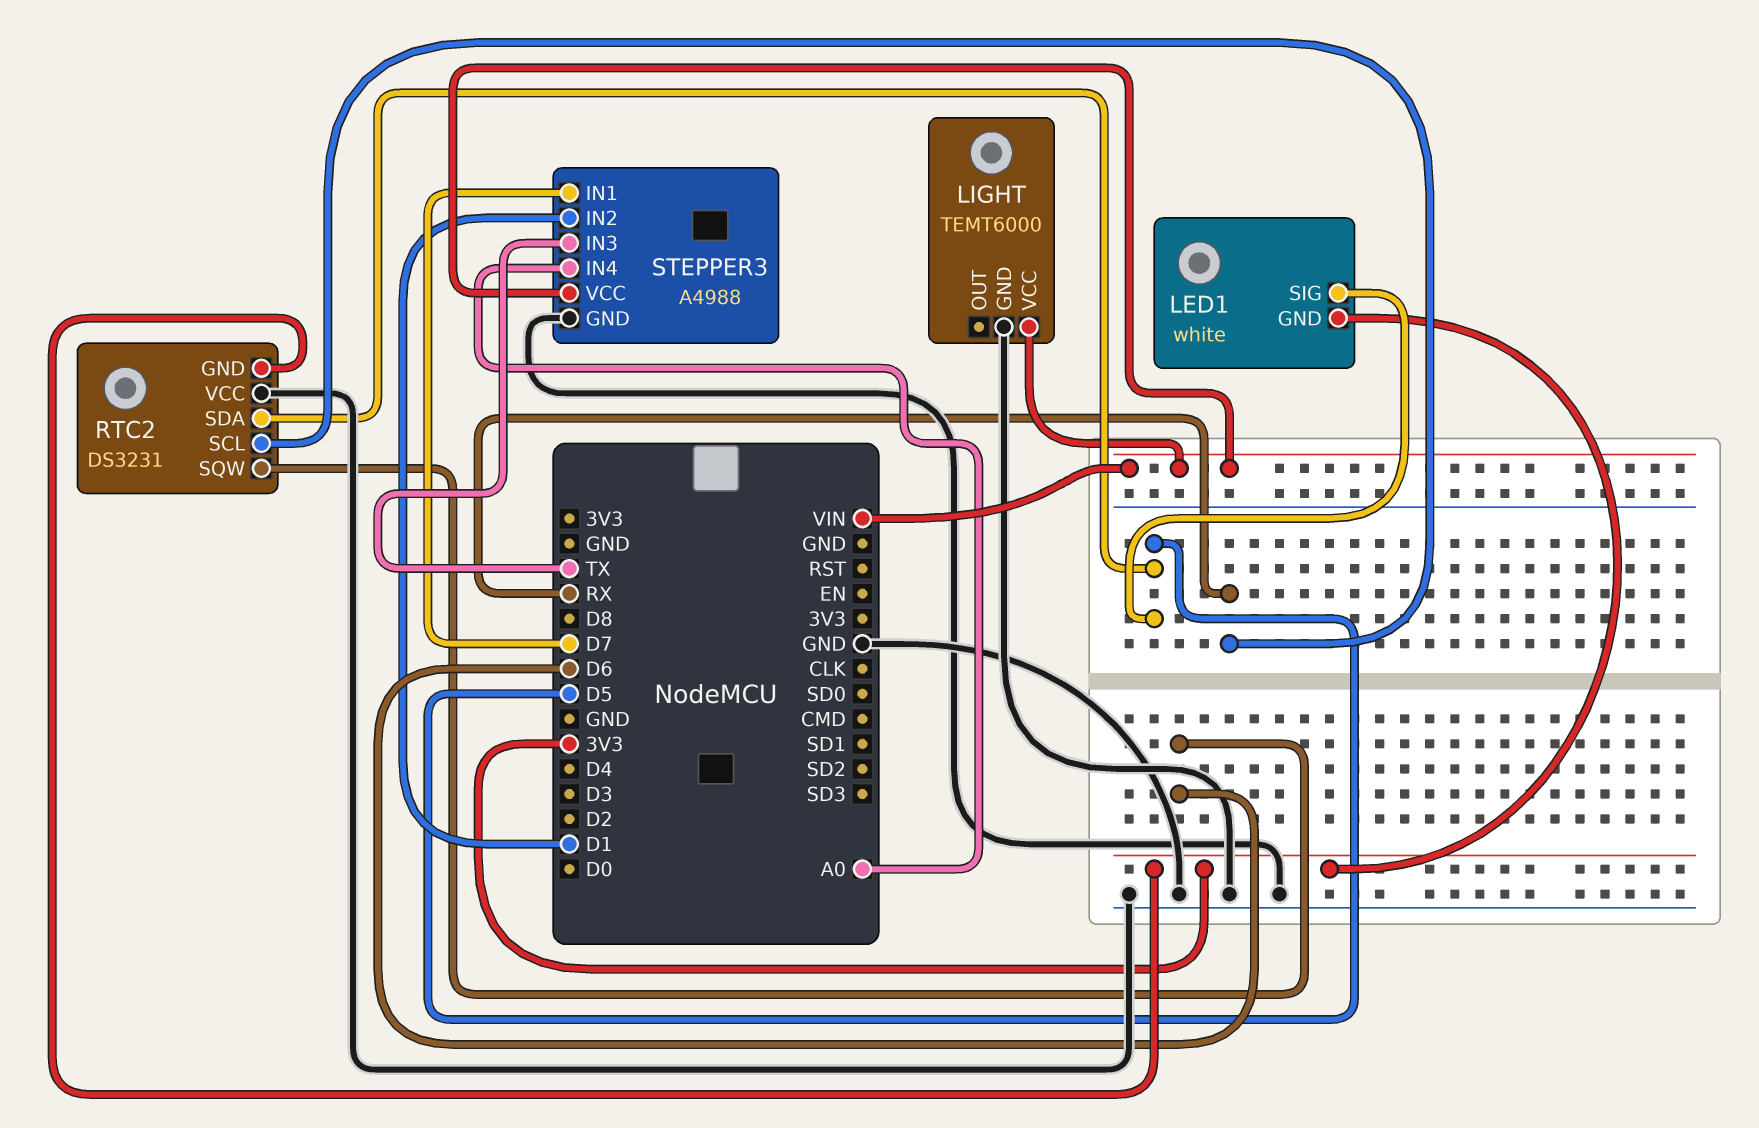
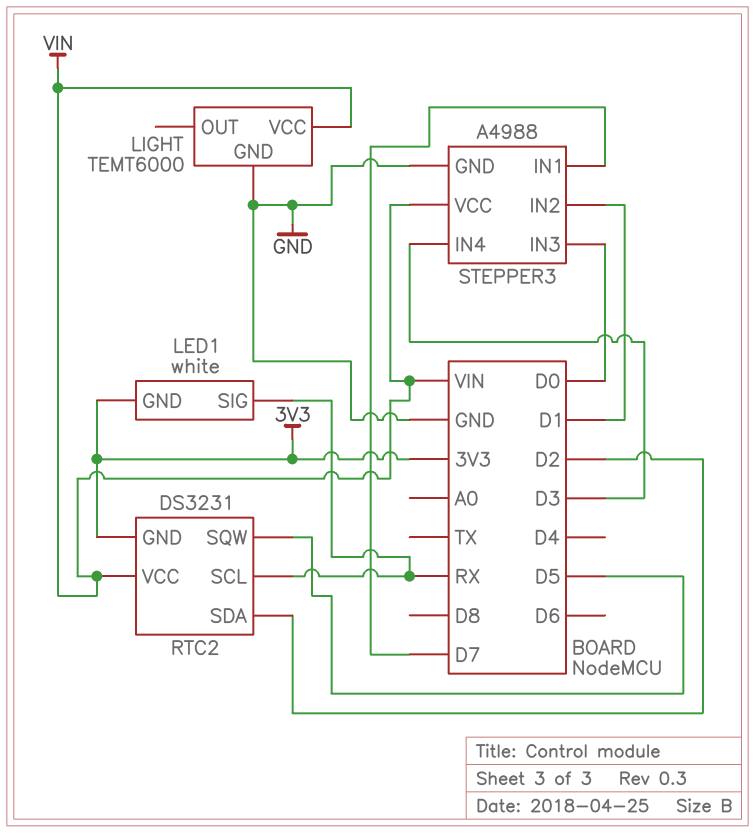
LED1 pin SIG: D5 -> RX
RTC2 pin SDA: D5 -> D2
RTC2 pin SQW: D6 -> D5
RTC2 pin VCC: GND -> VIN
STEPPER3 pin IN3: TX -> D0
STEPPER3 pin IN4: A0 -> D3

